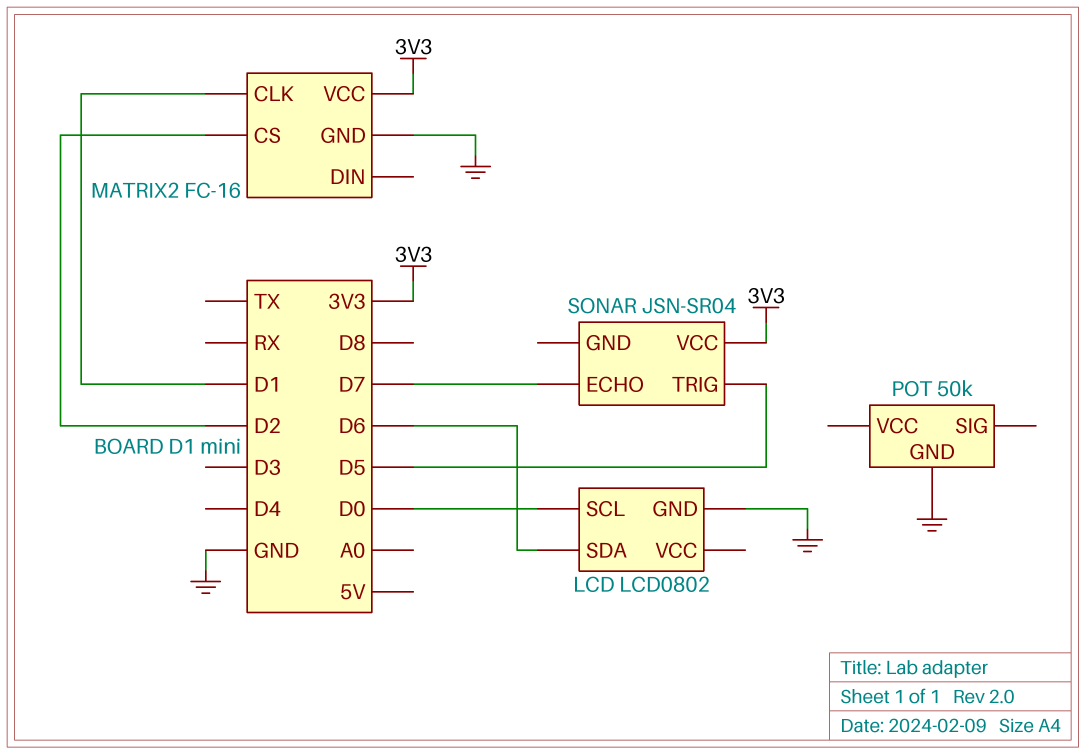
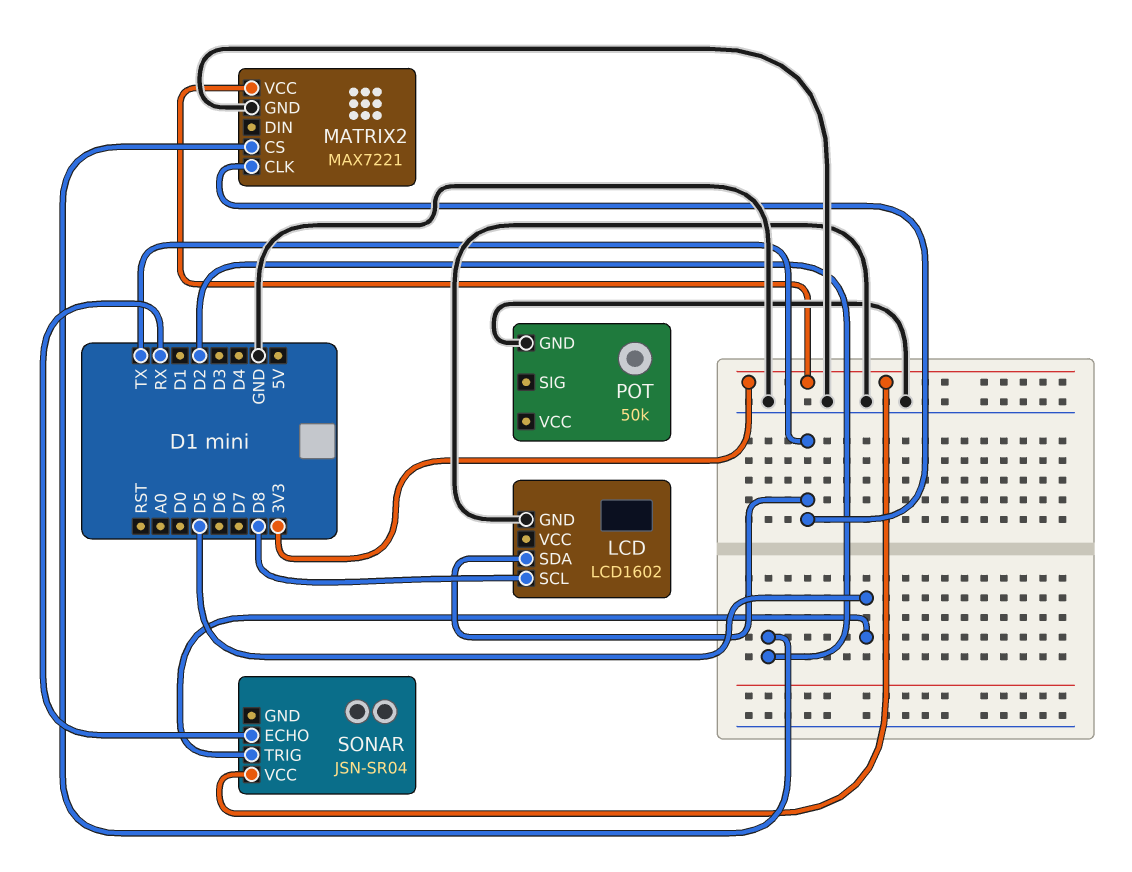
LCD: LCD0802 -> LCD1602
LCD pin SCL: D0 -> D8
LCD pin SDA: D6 -> TX
MATRIX2: FC-16 -> MAX7221
MATRIX2 pin CLK: D1 -> TX
SONAR pin ECHO: D7 -> RX

